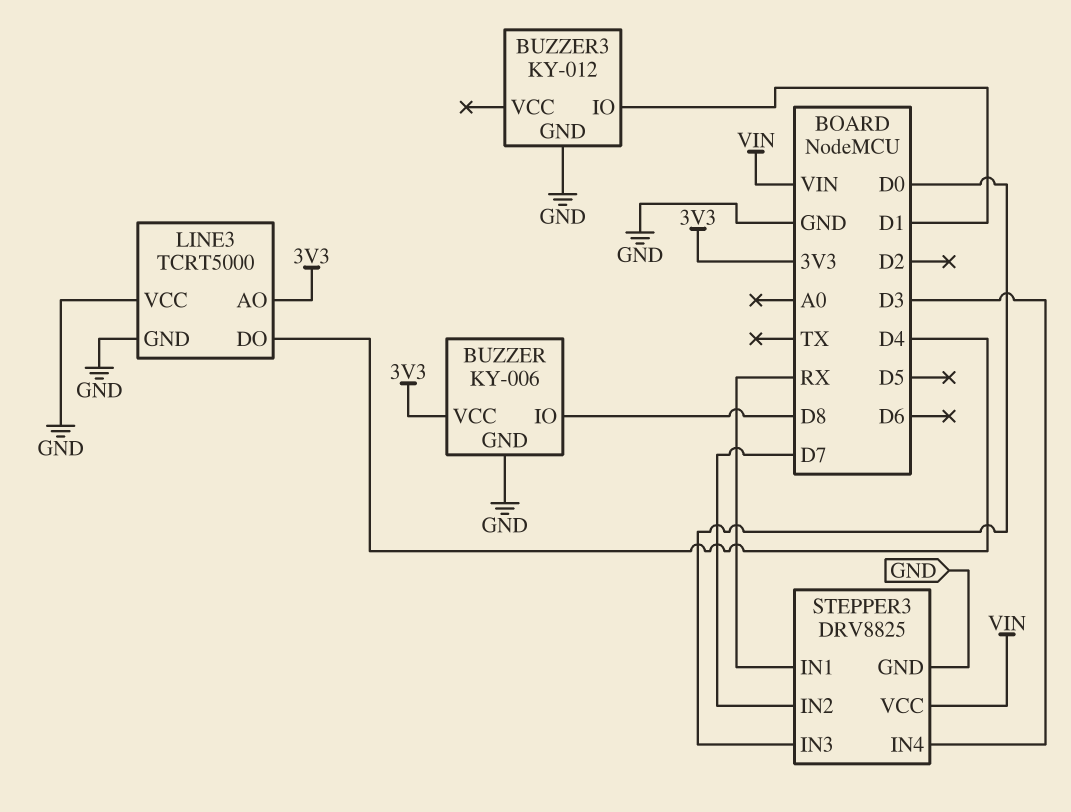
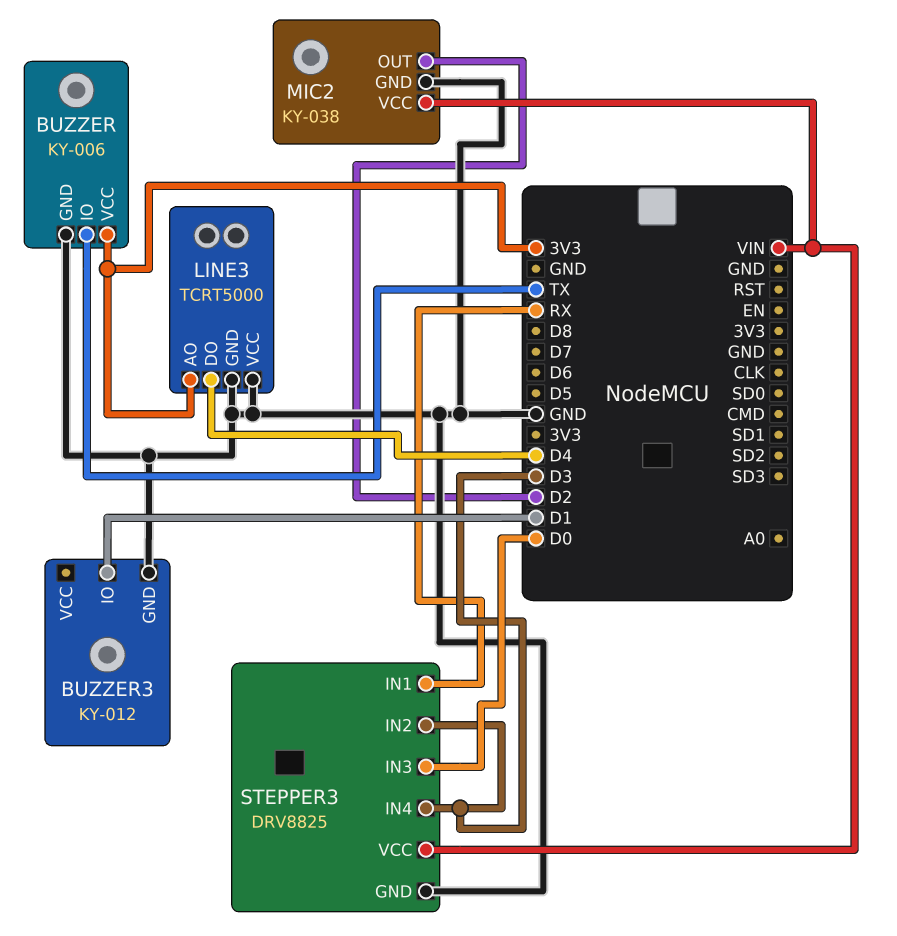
BUZZER pin IO: D8 -> TX
MIC2: none -> KY-038
MIC2 pin GND: none -> GND
MIC2 pin OUT: none -> D2
MIC2 pin VCC: none -> VIN
STEPPER3 pin IN2: D7 -> D3

